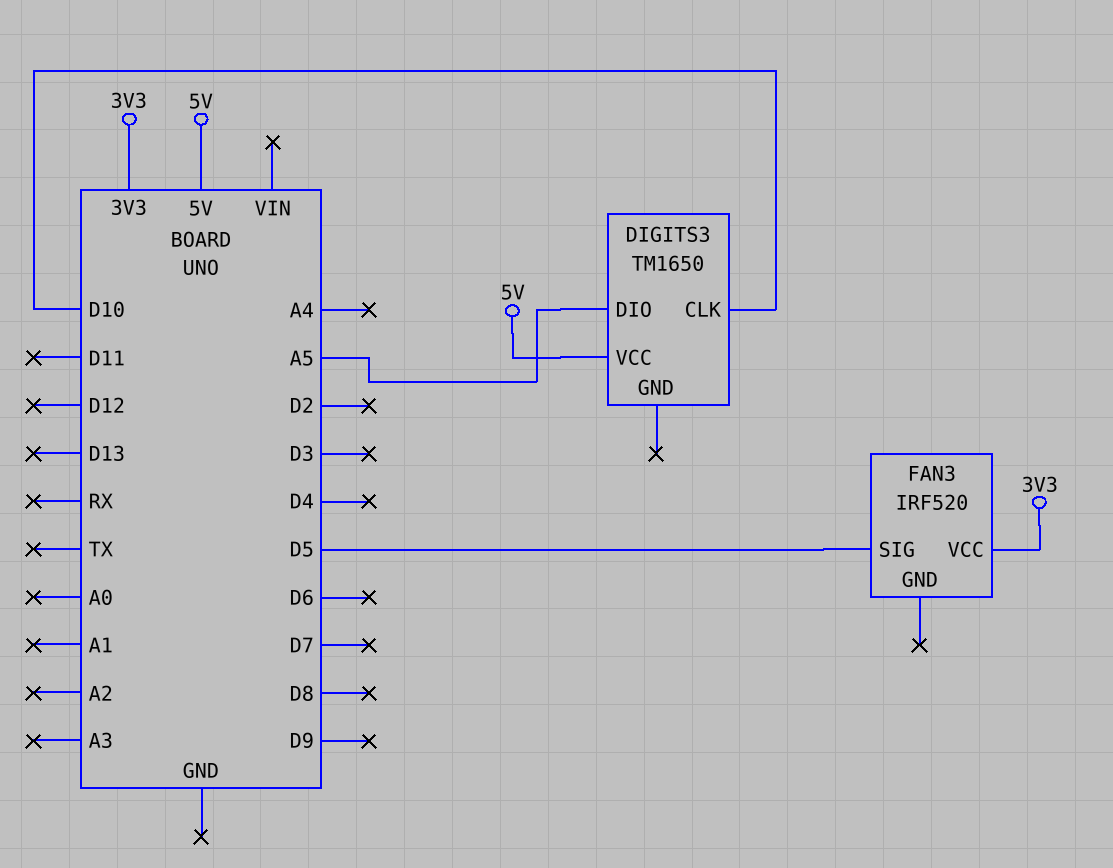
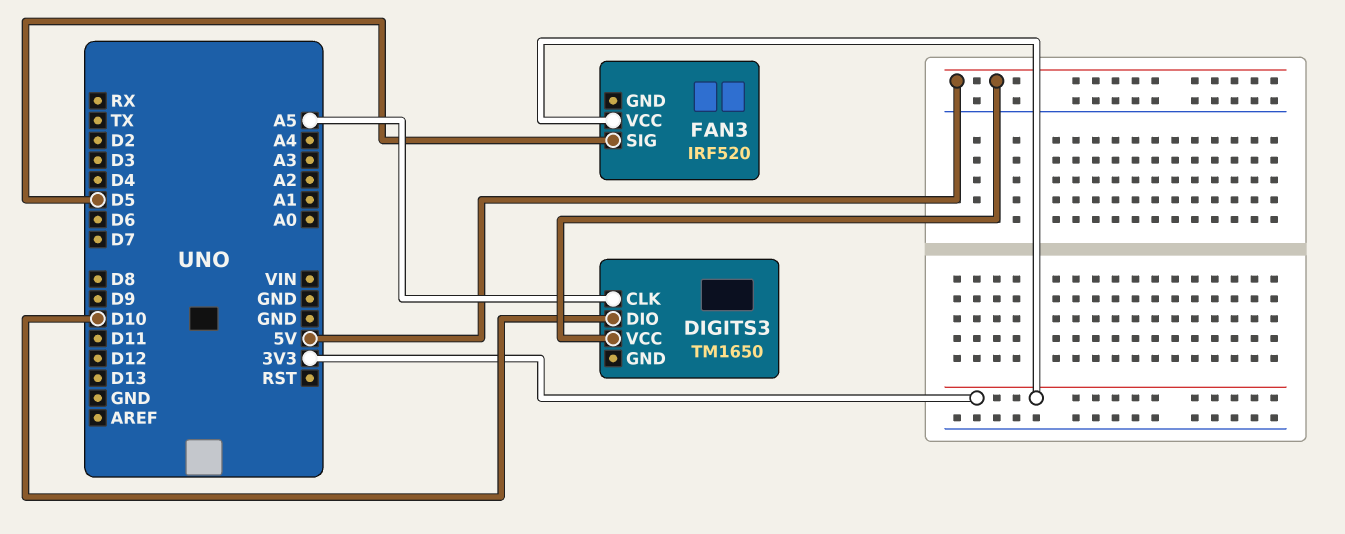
DIGITS3 pin CLK: D10 -> A5
DIGITS3 pin DIO: A5 -> D10

